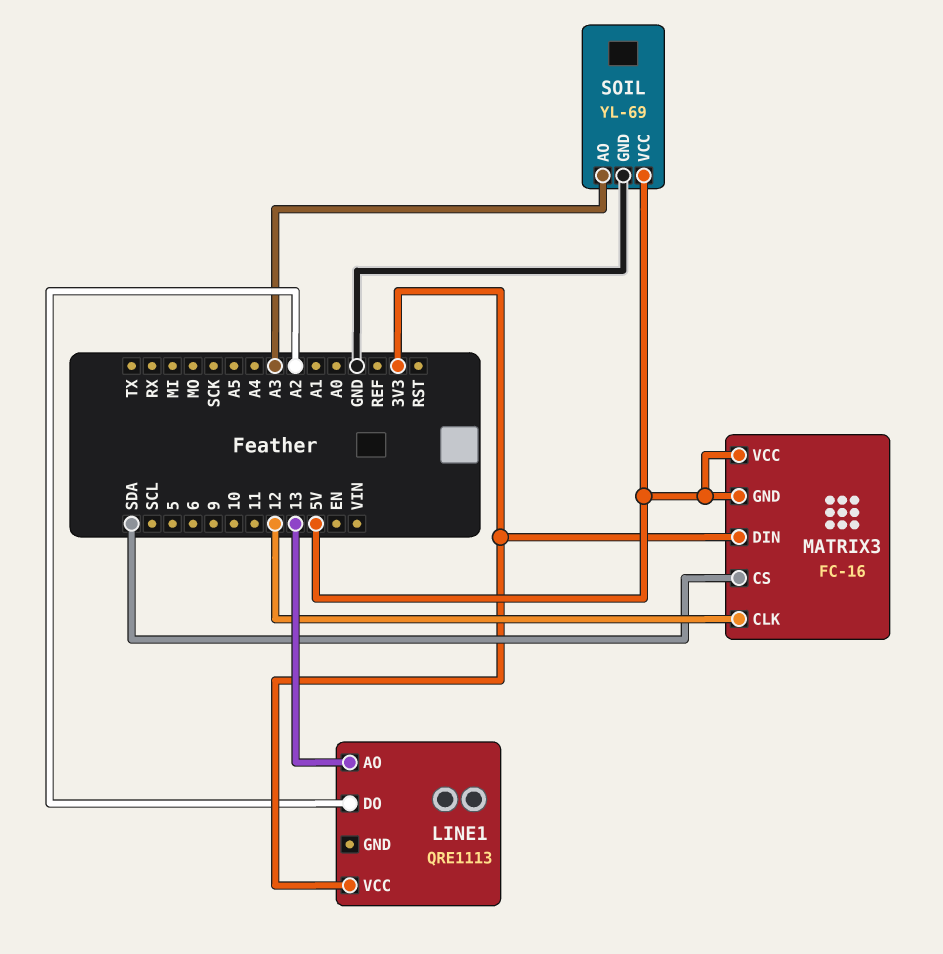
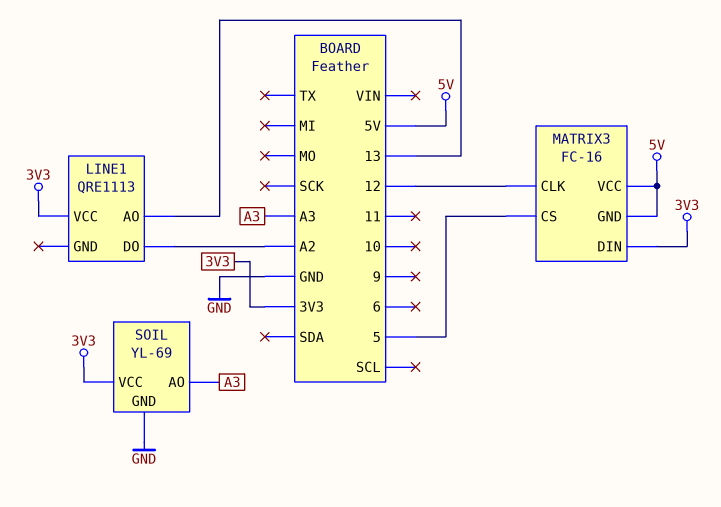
MATRIX3 pin CS: SDA -> 5
SOIL pin VCC: 5V -> 3V3

